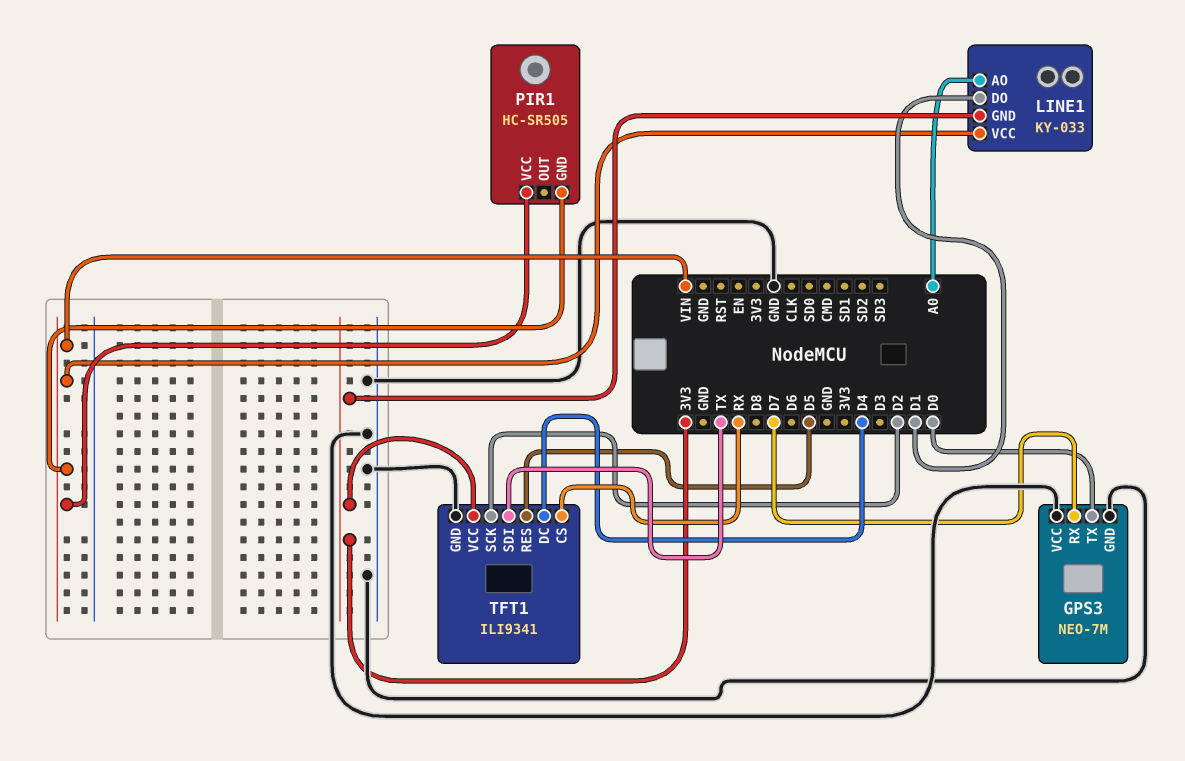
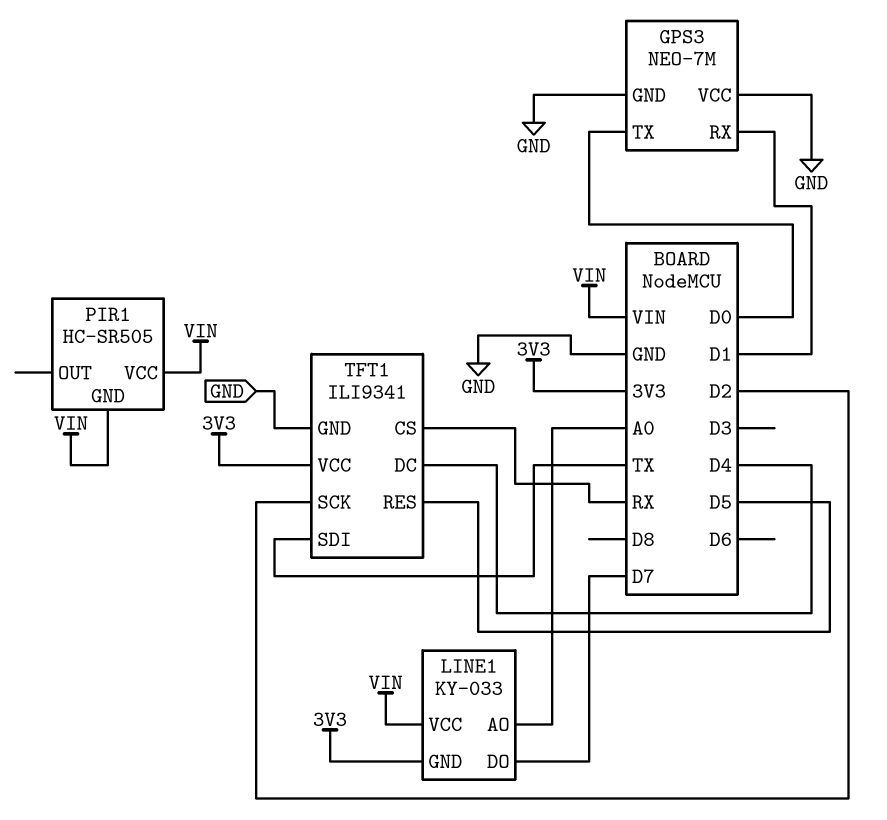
GPS3 pin RX: D7 -> D1
LINE1 pin DO: D1 -> D7

